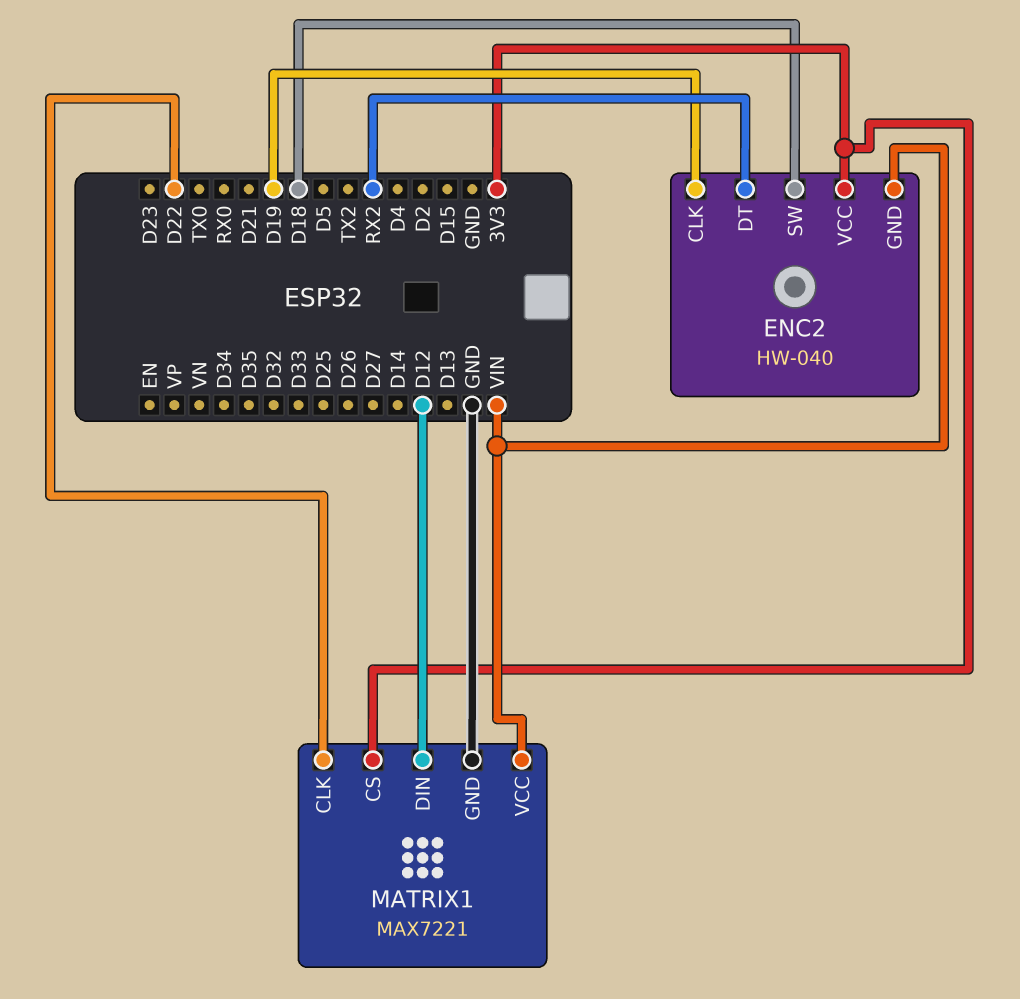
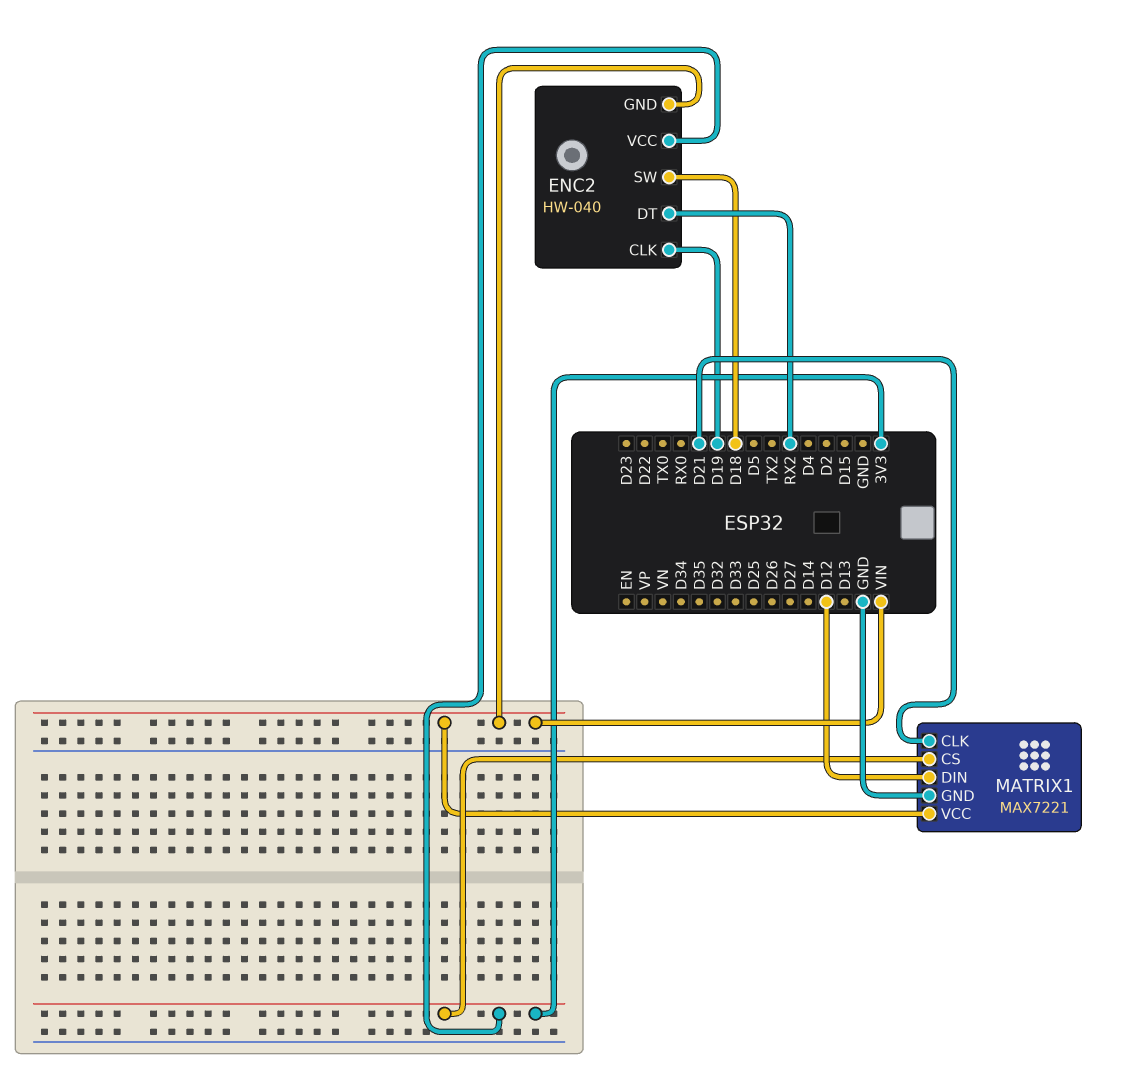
MATRIX1 pin CLK: D22 -> D21

